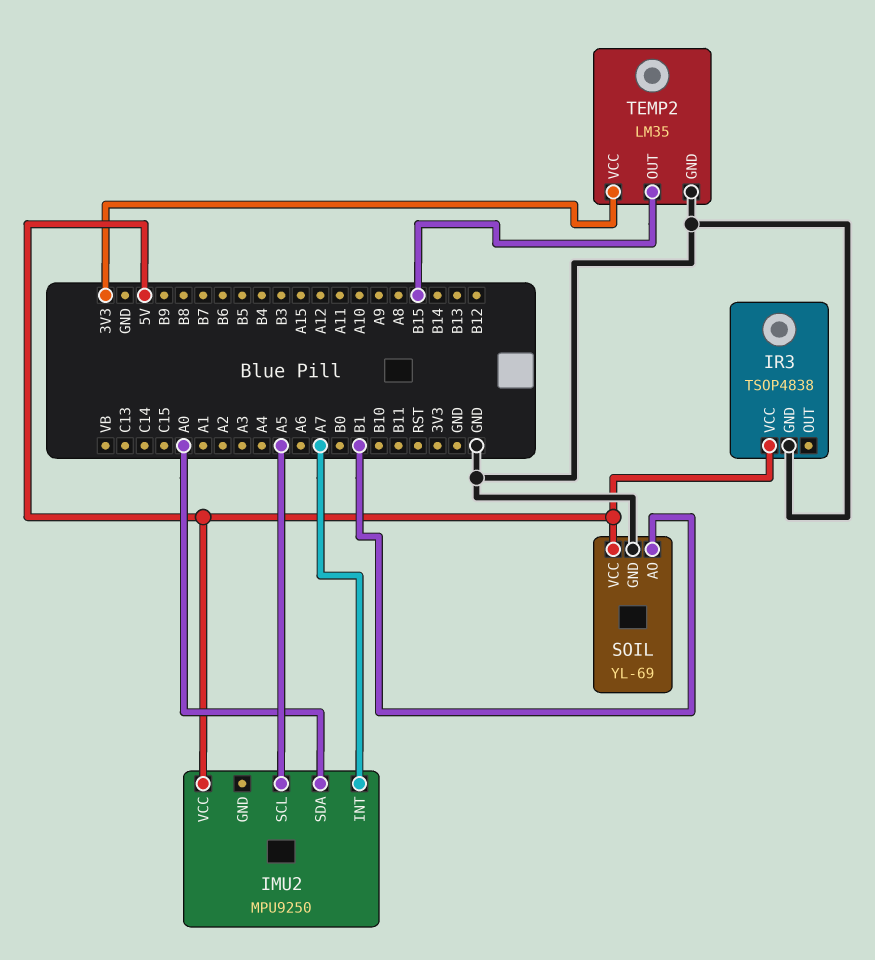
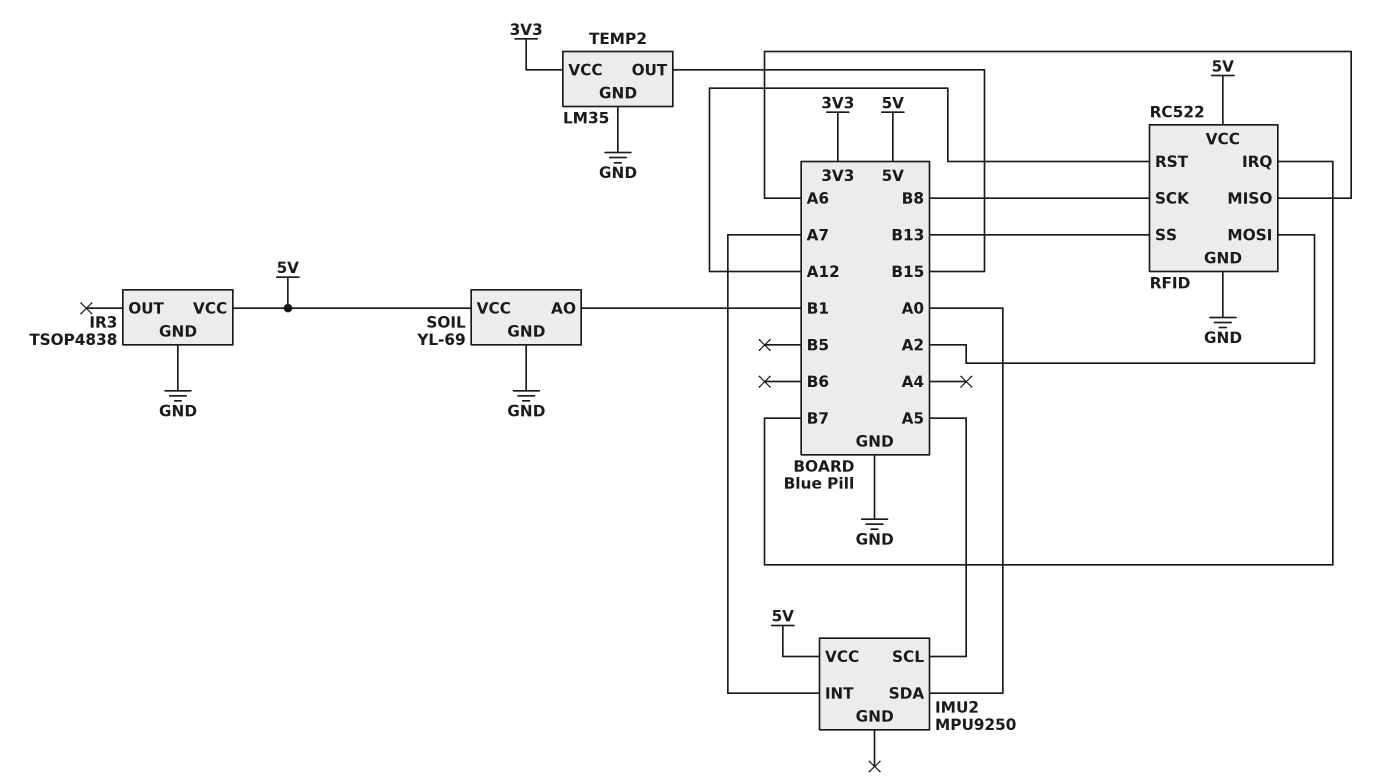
RFID: none -> RC522
RFID pin GND: none -> GND
RFID pin IRQ: none -> B7
RFID pin MISO: none -> A6
RFID pin MOSI: none -> A2
RFID pin RST: none -> A12
RFID pin SCK: none -> B8
RFID pin SS: none -> B13
RFID pin VCC: none -> 5V

